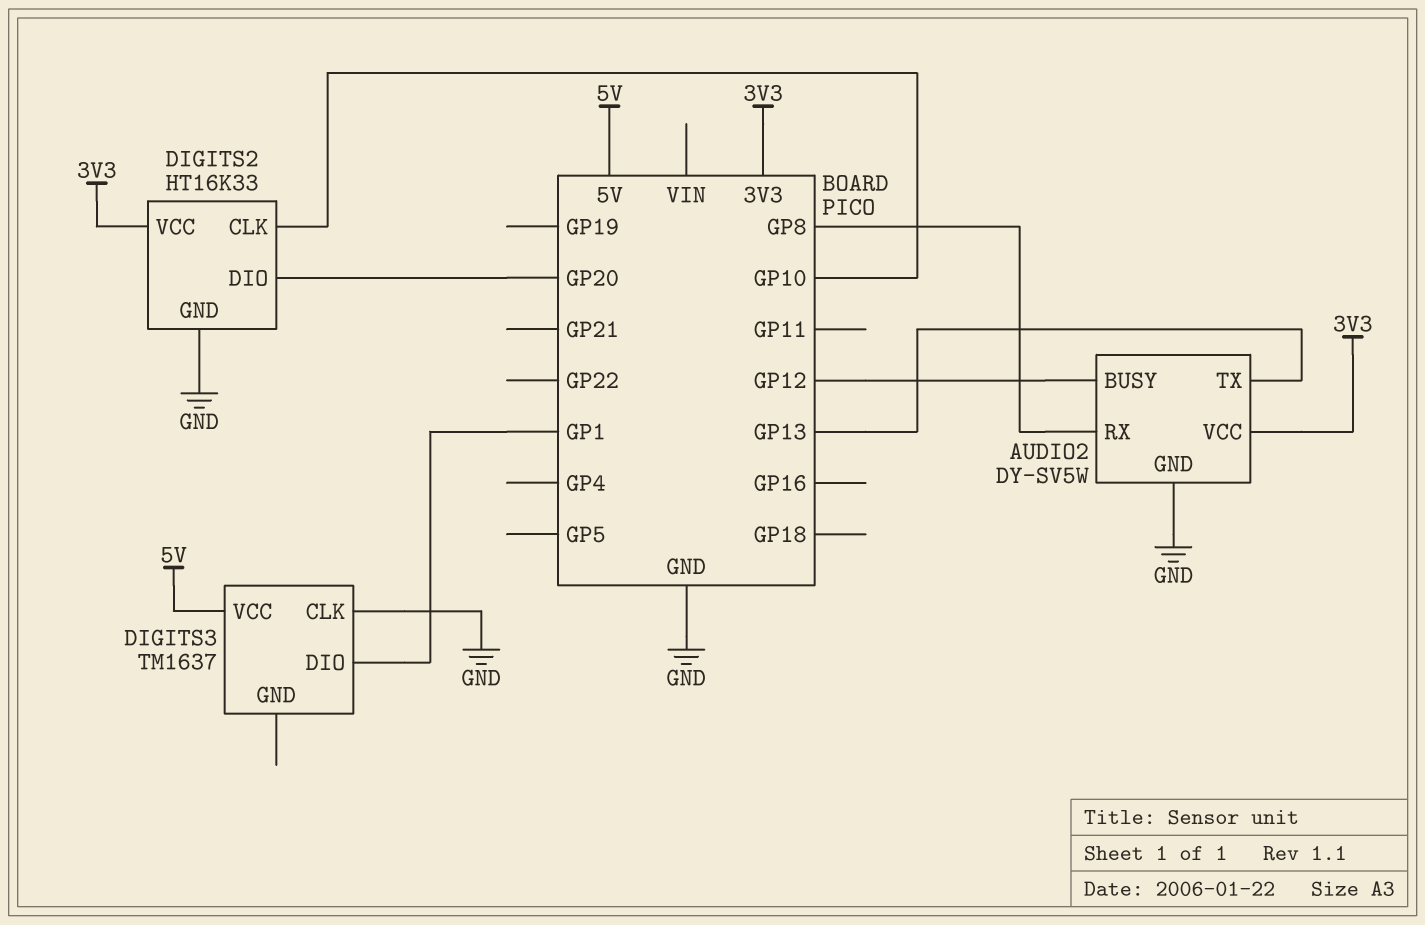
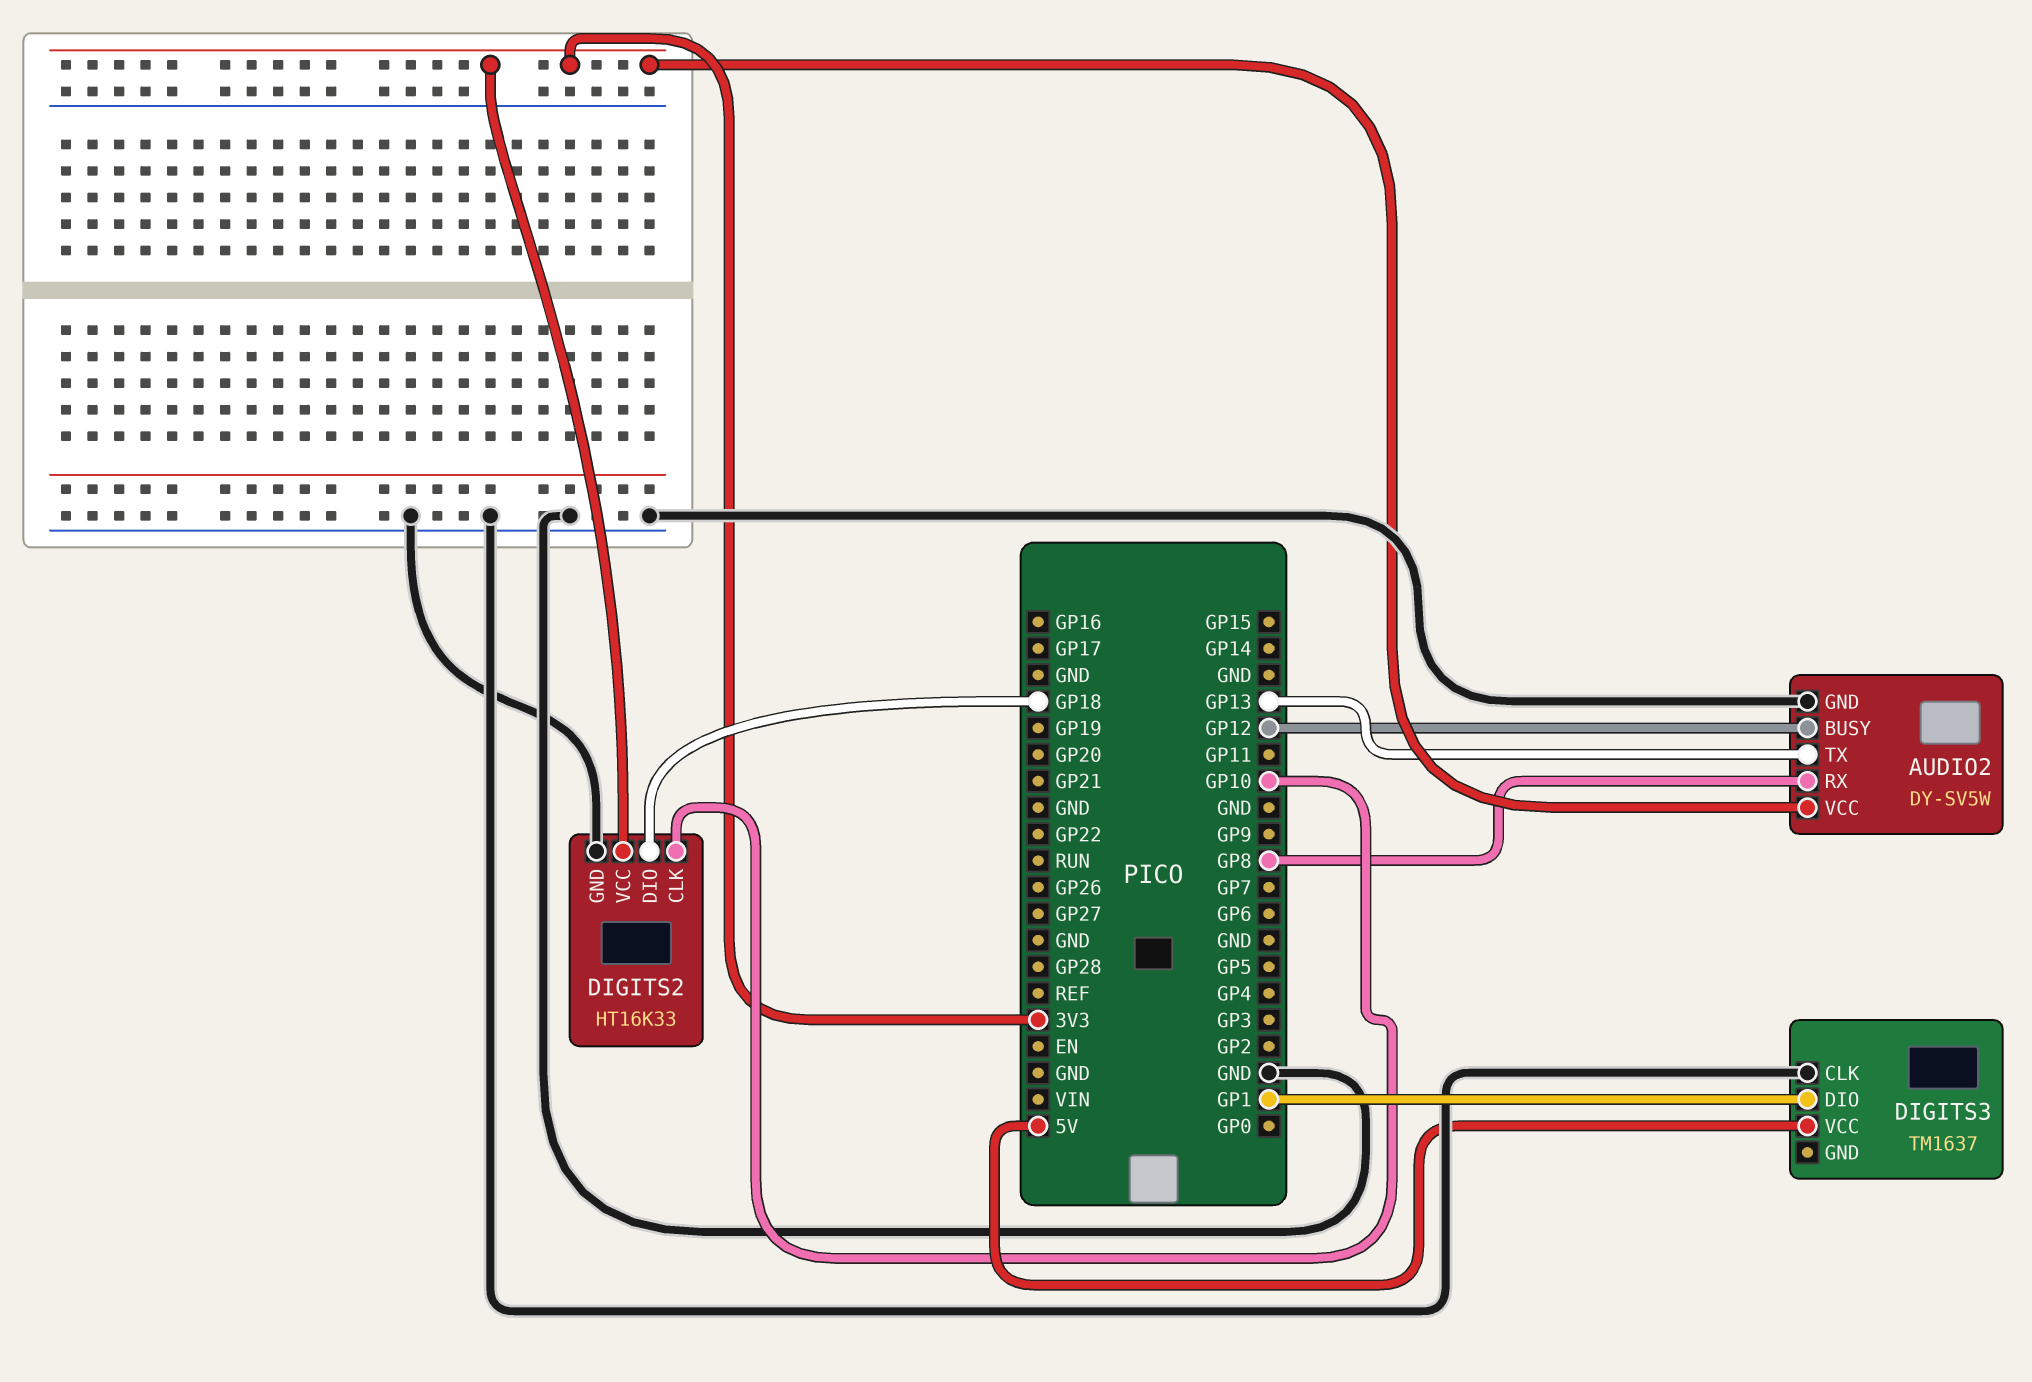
DIGITS2 pin DIO: GP20 -> GP18

